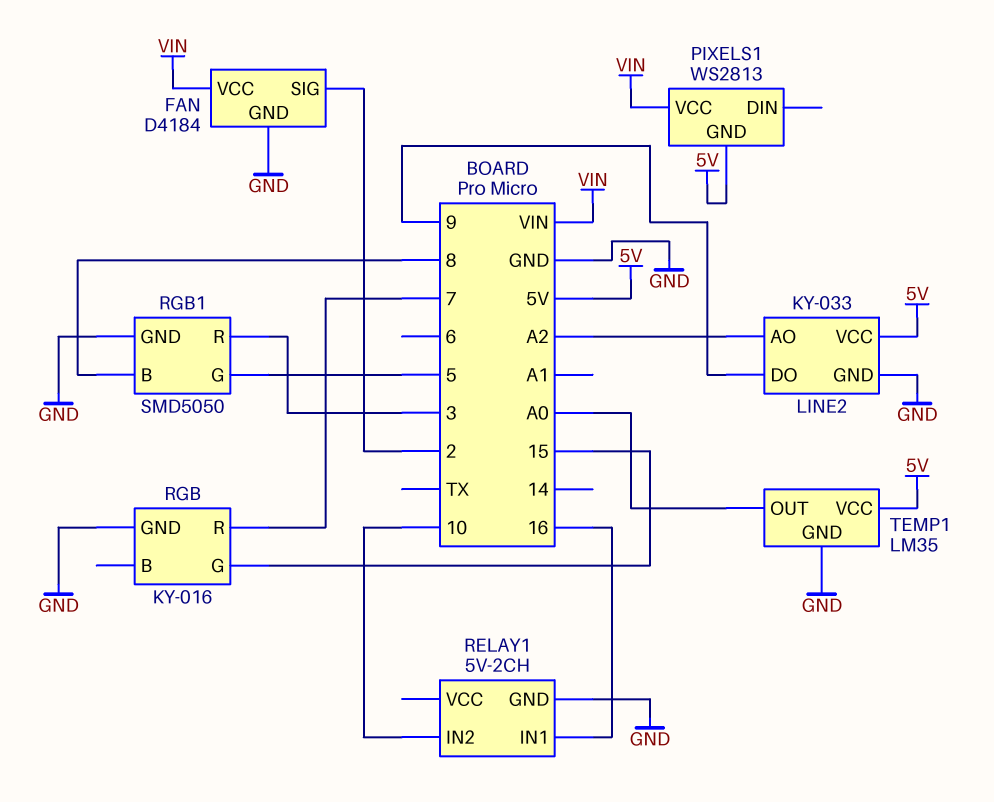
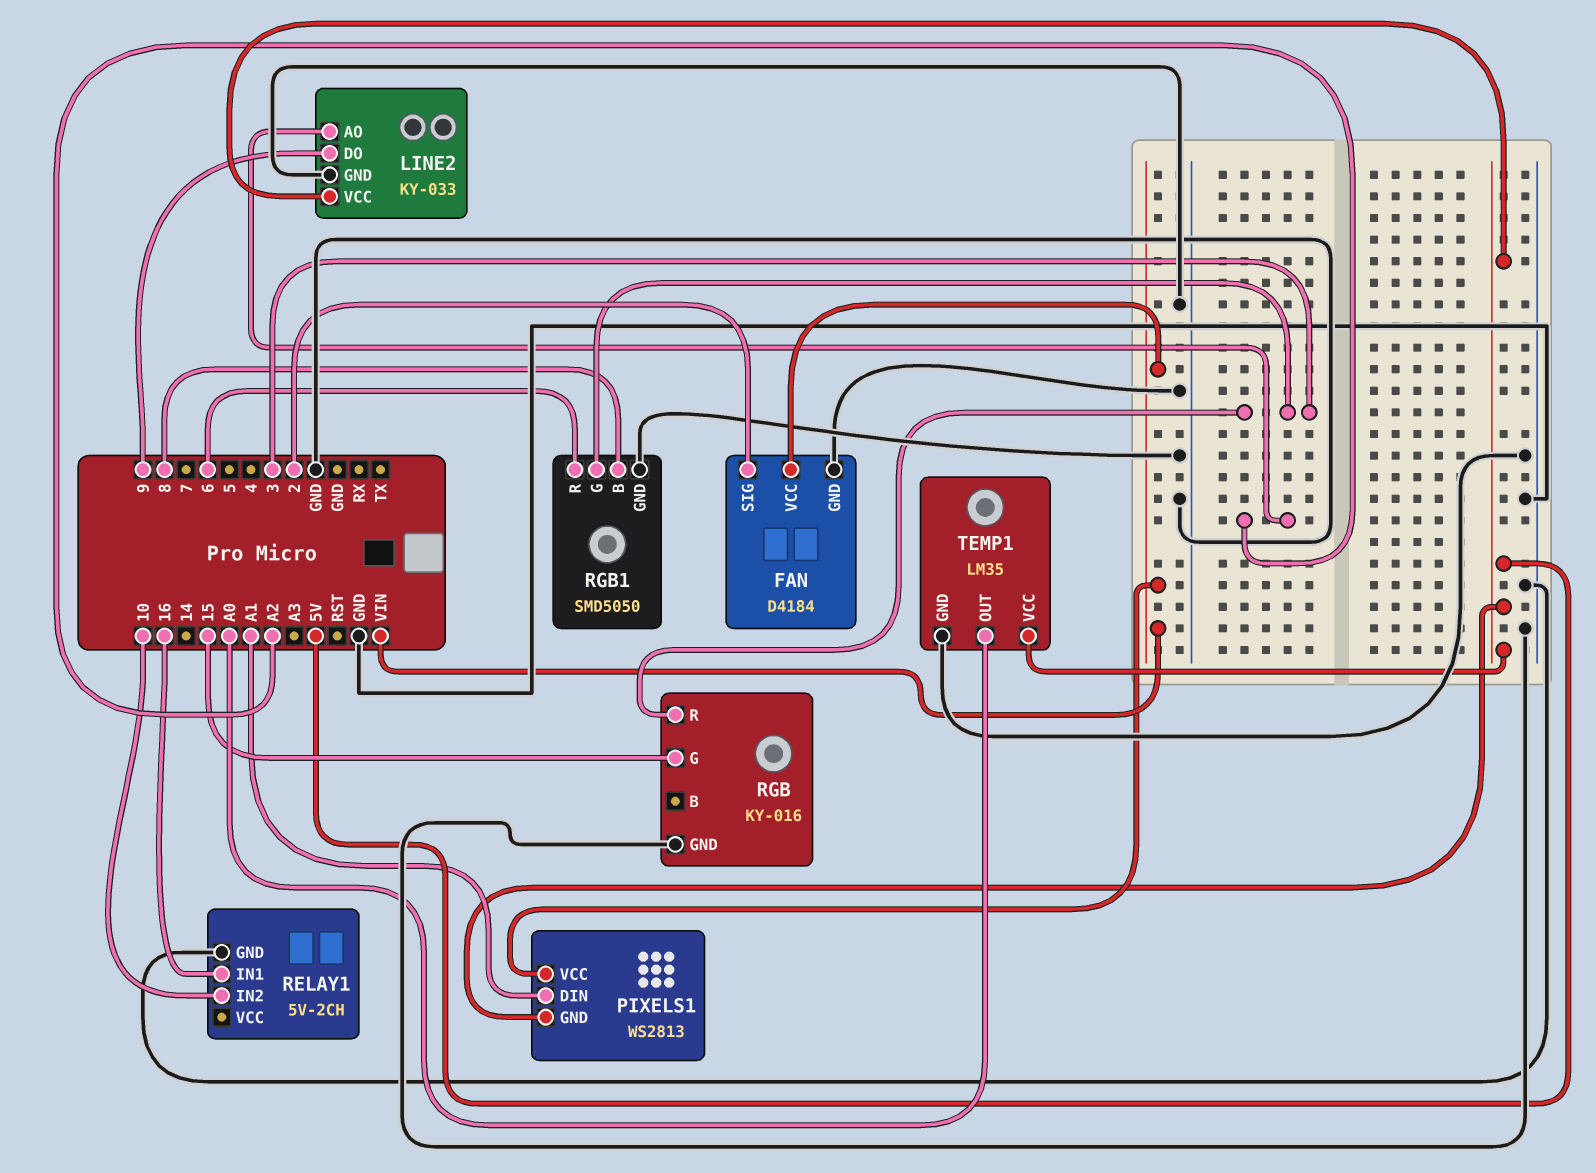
PIXELS1 pin DIN: none -> A1
RGB pin R: 7 -> 3
RGB1 pin G: 5 -> 3
RGB1 pin R: 3 -> 6

